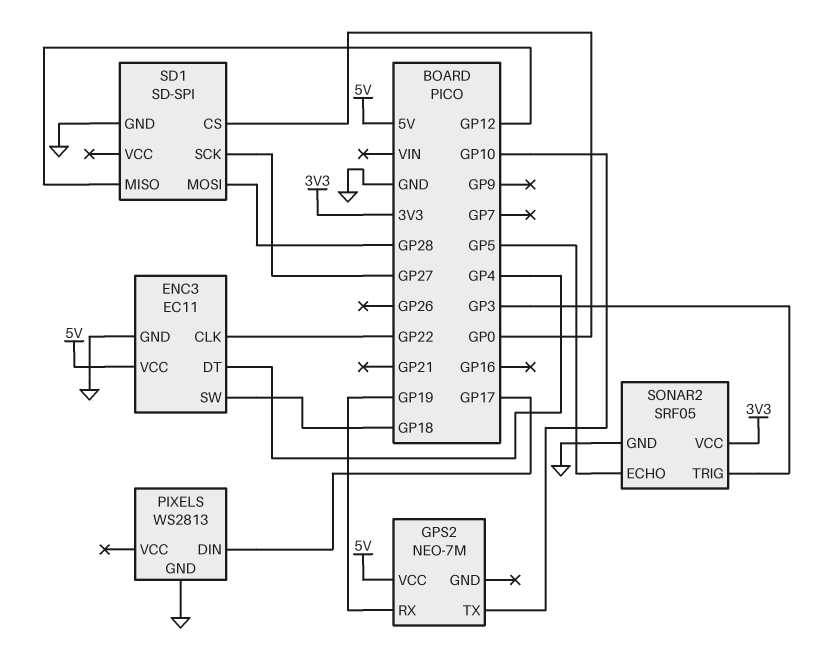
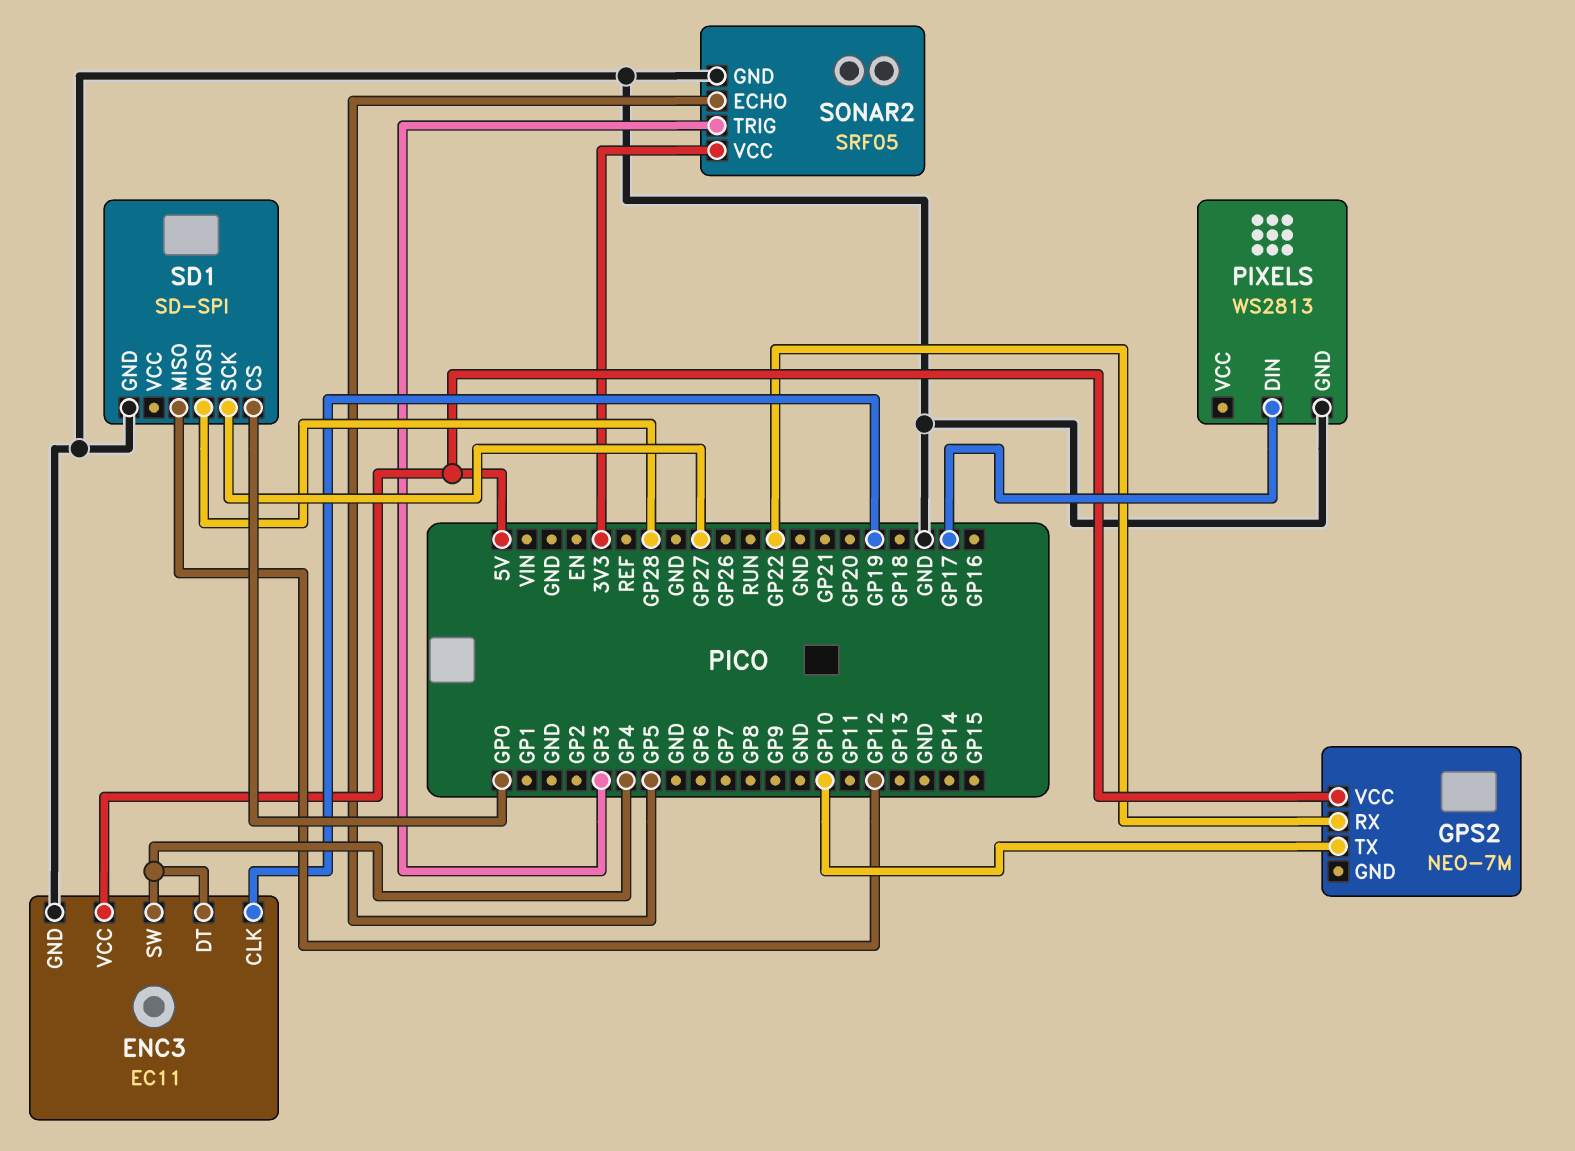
ENC3 pin CLK: GP22 -> GP19
ENC3 pin SW: GP18 -> GP4
GPS2 pin RX: GP19 -> GP22

